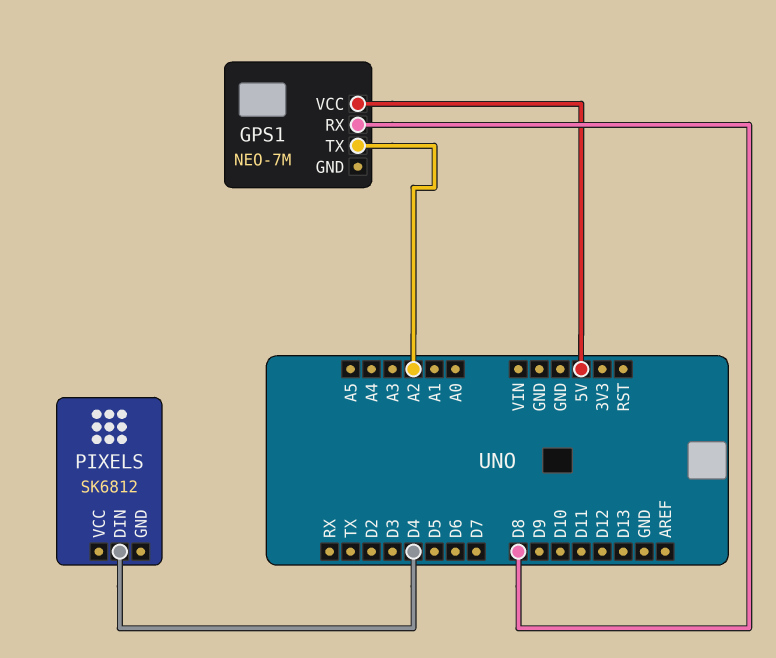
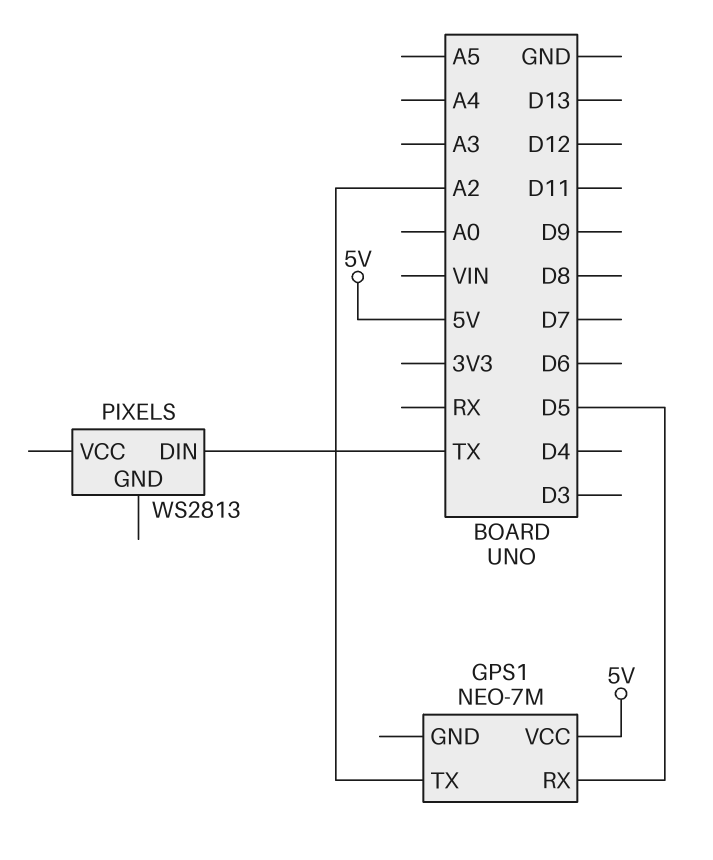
GPS1 pin RX: D8 -> D5
PIXELS: SK6812 -> WS2813
PIXELS pin DIN: D4 -> TX

